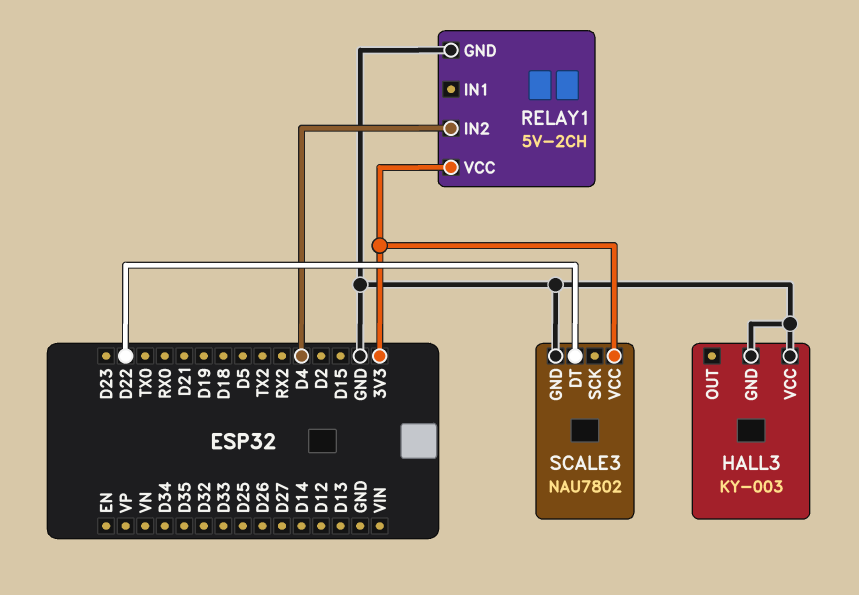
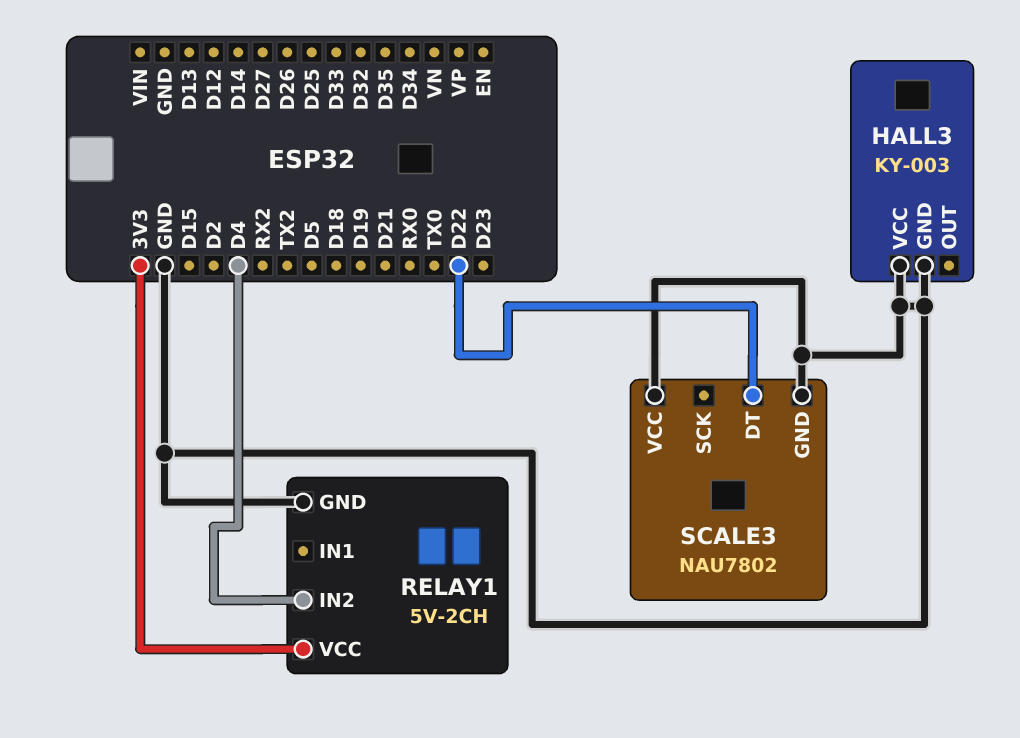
SCALE3 pin VCC: 3V3 -> GND

